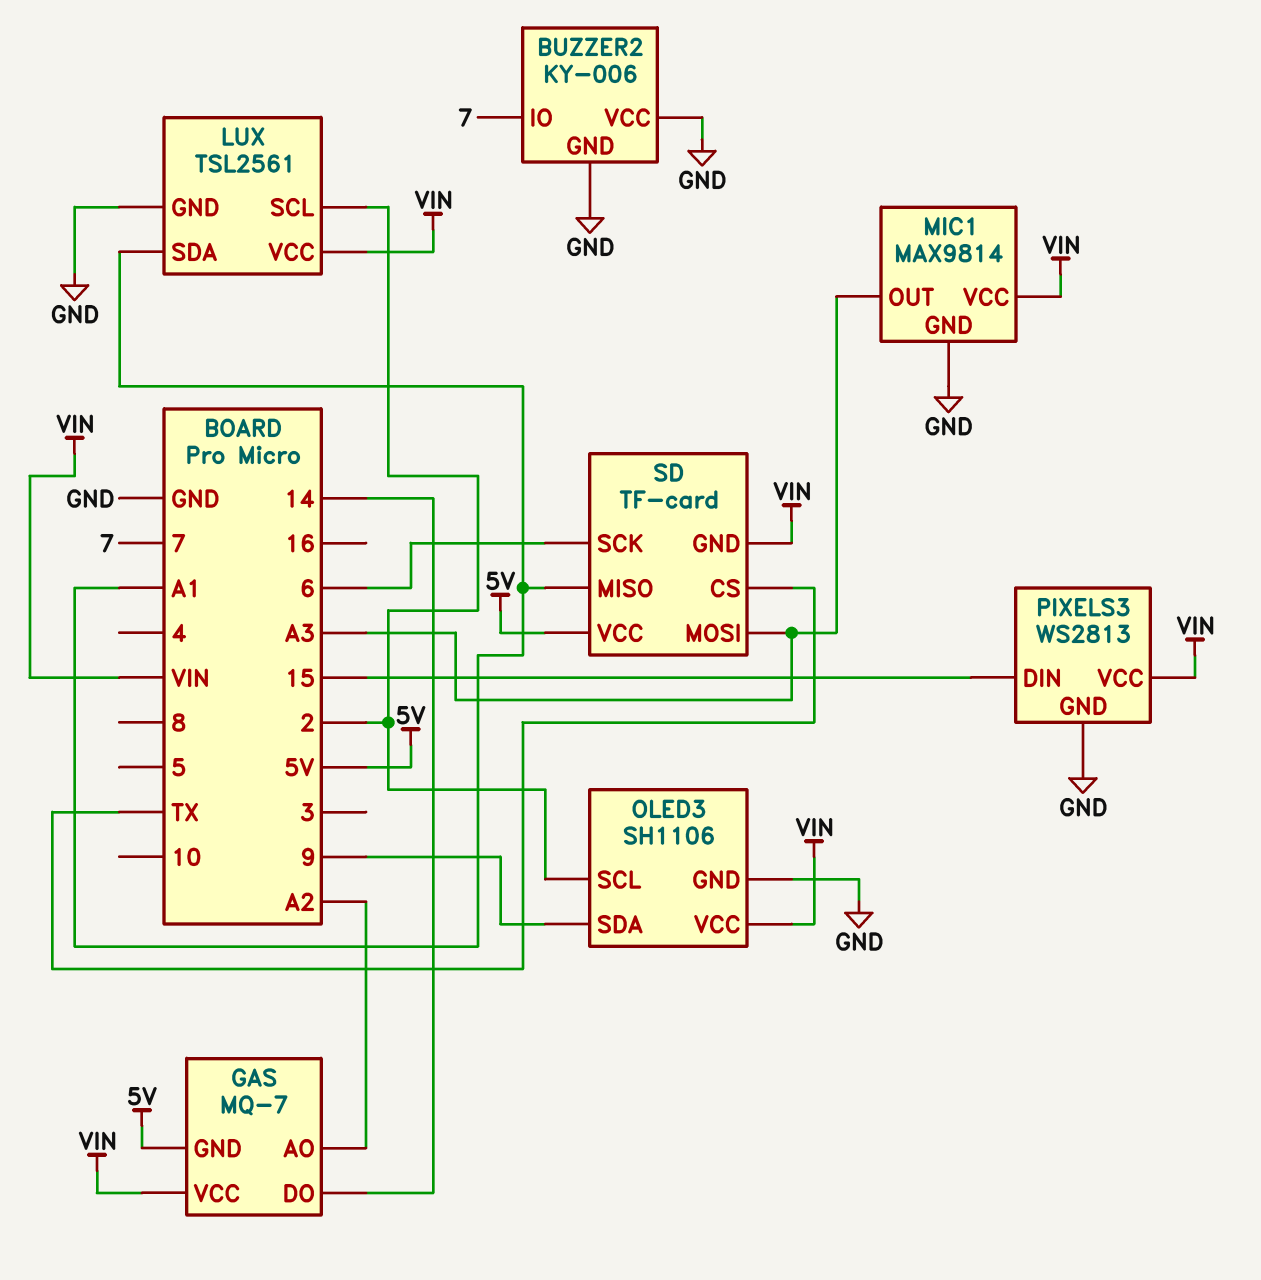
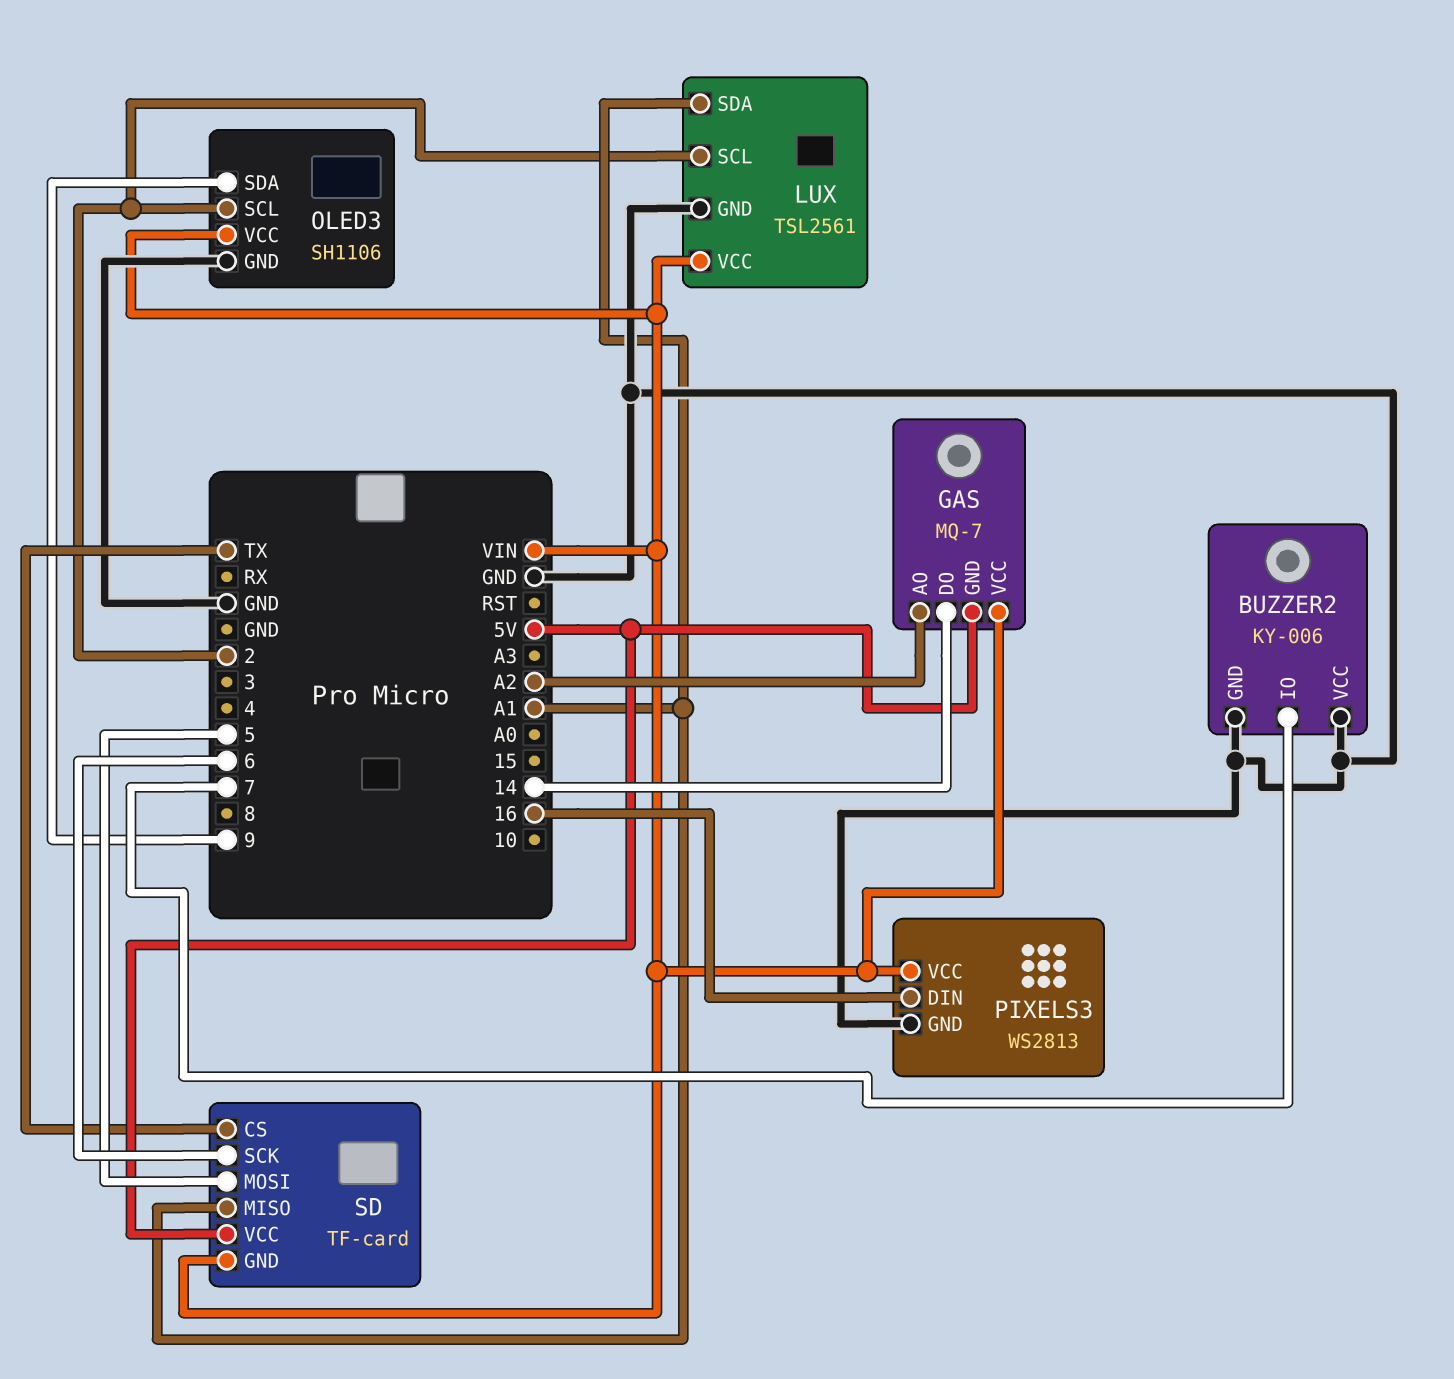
MIC1: MAX9814 -> none
MIC1 pin GND: GND -> none
MIC1 pin OUT: A3 -> none
MIC1 pin VCC: VIN -> none
PIXELS3 pin DIN: 15 -> 16
SD pin MOSI: A3 -> 5

